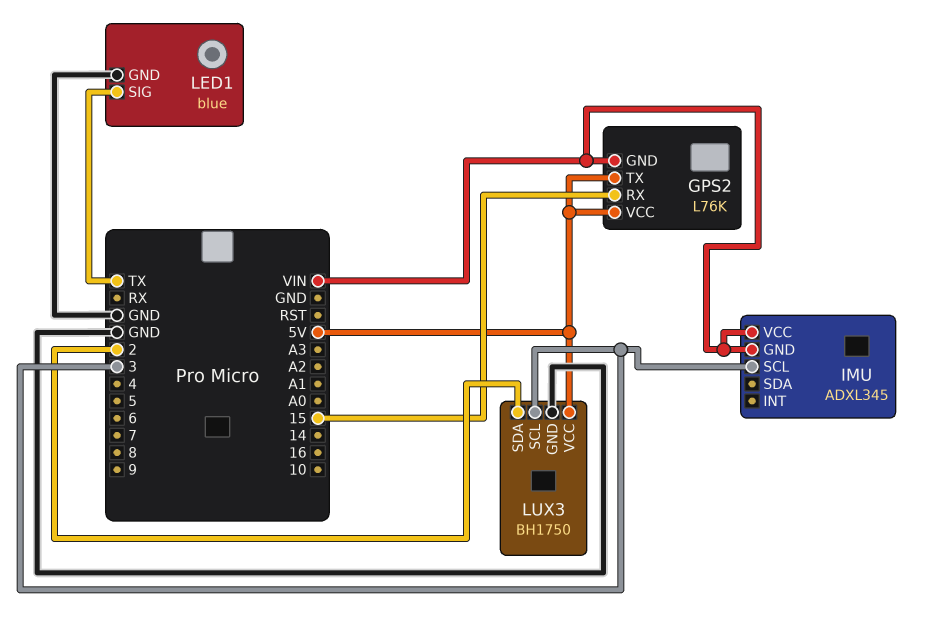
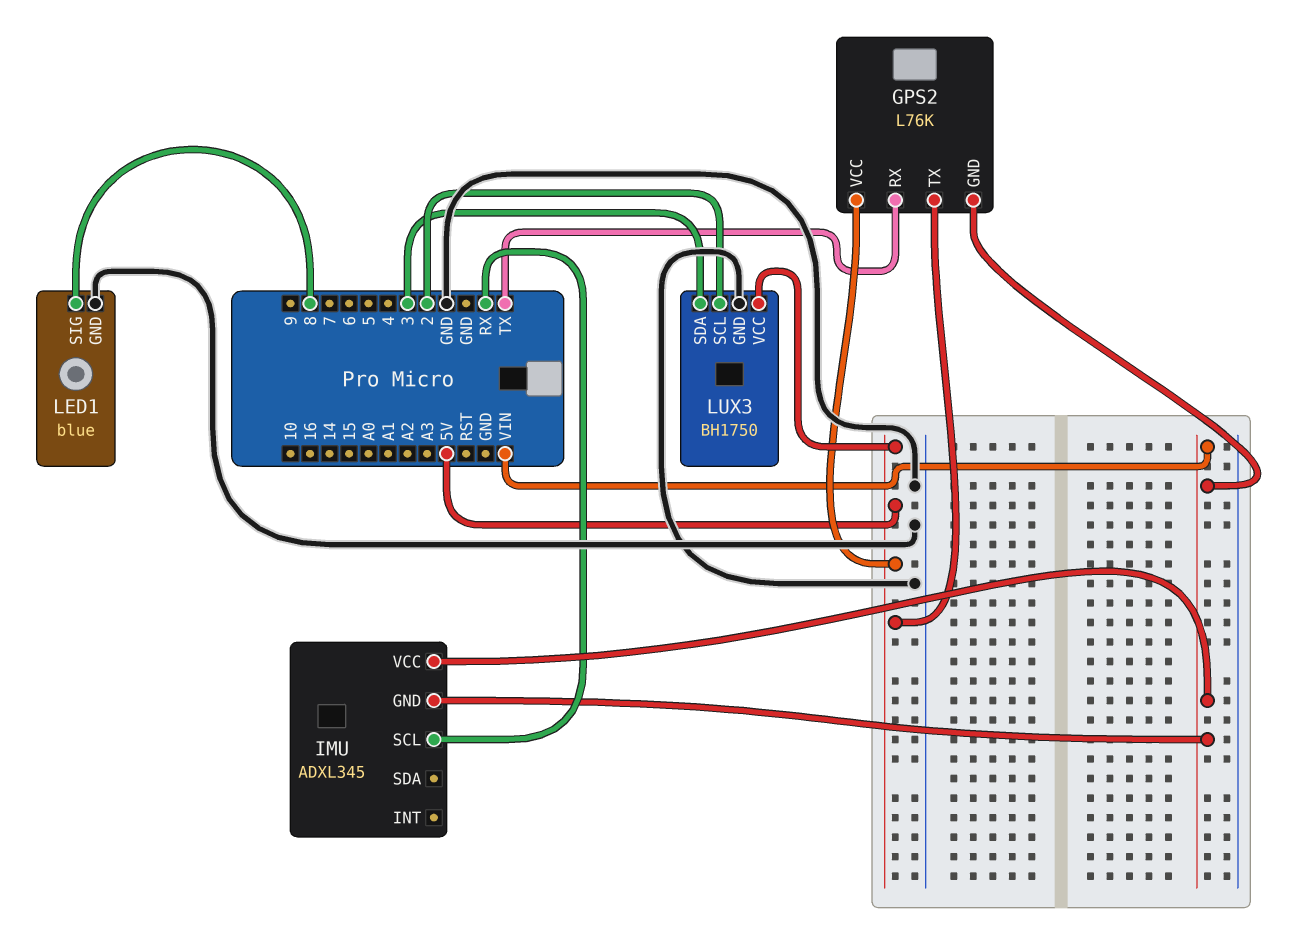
GPS2 pin RX: 15 -> TX
IMU pin SCL: 3 -> RX
LED1 pin SIG: TX -> 8
LUX3 pin SCL: 3 -> 2
LUX3 pin SDA: 2 -> 3

